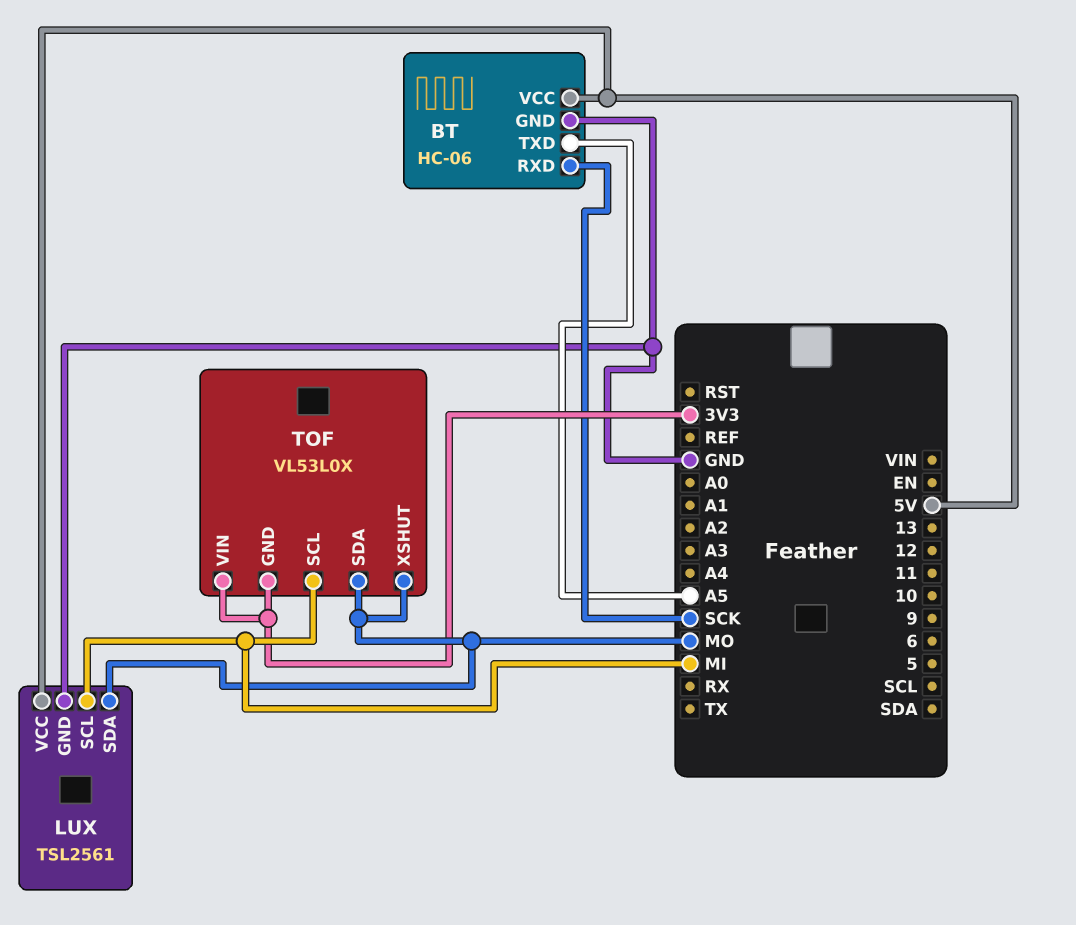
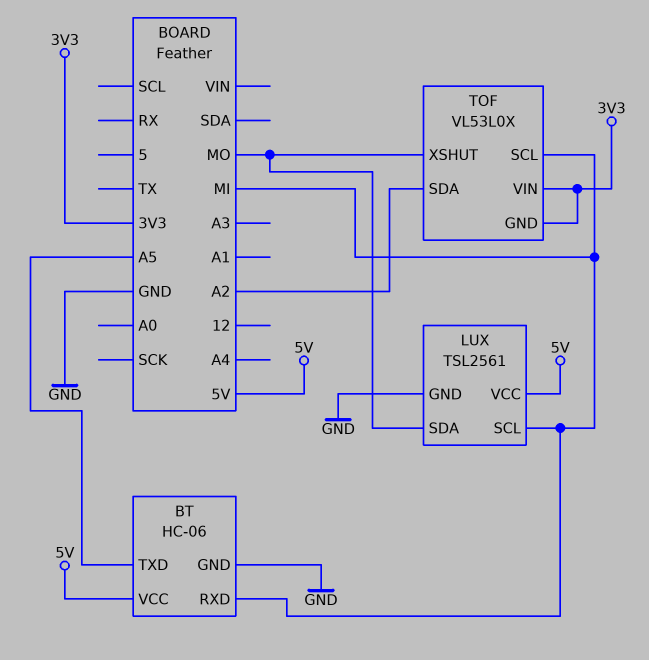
BT pin RXD: SCK -> MI
TOF pin SDA: MO -> A2

